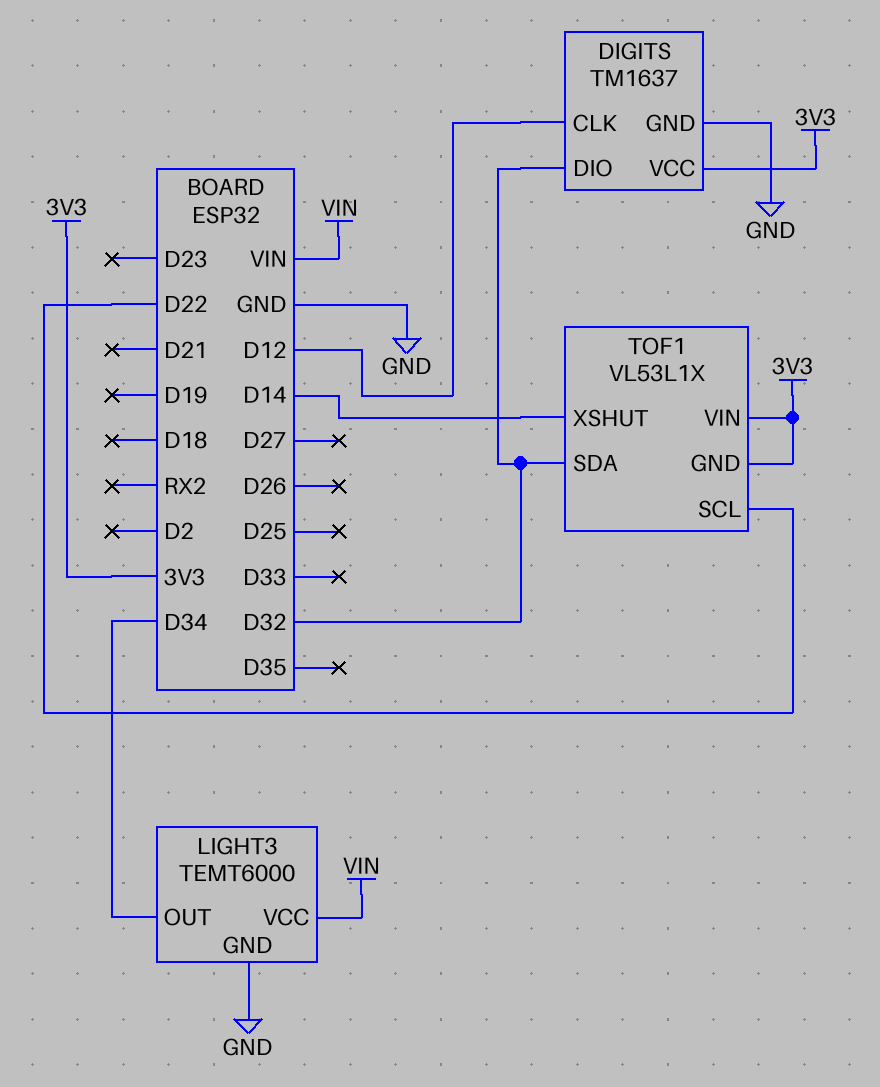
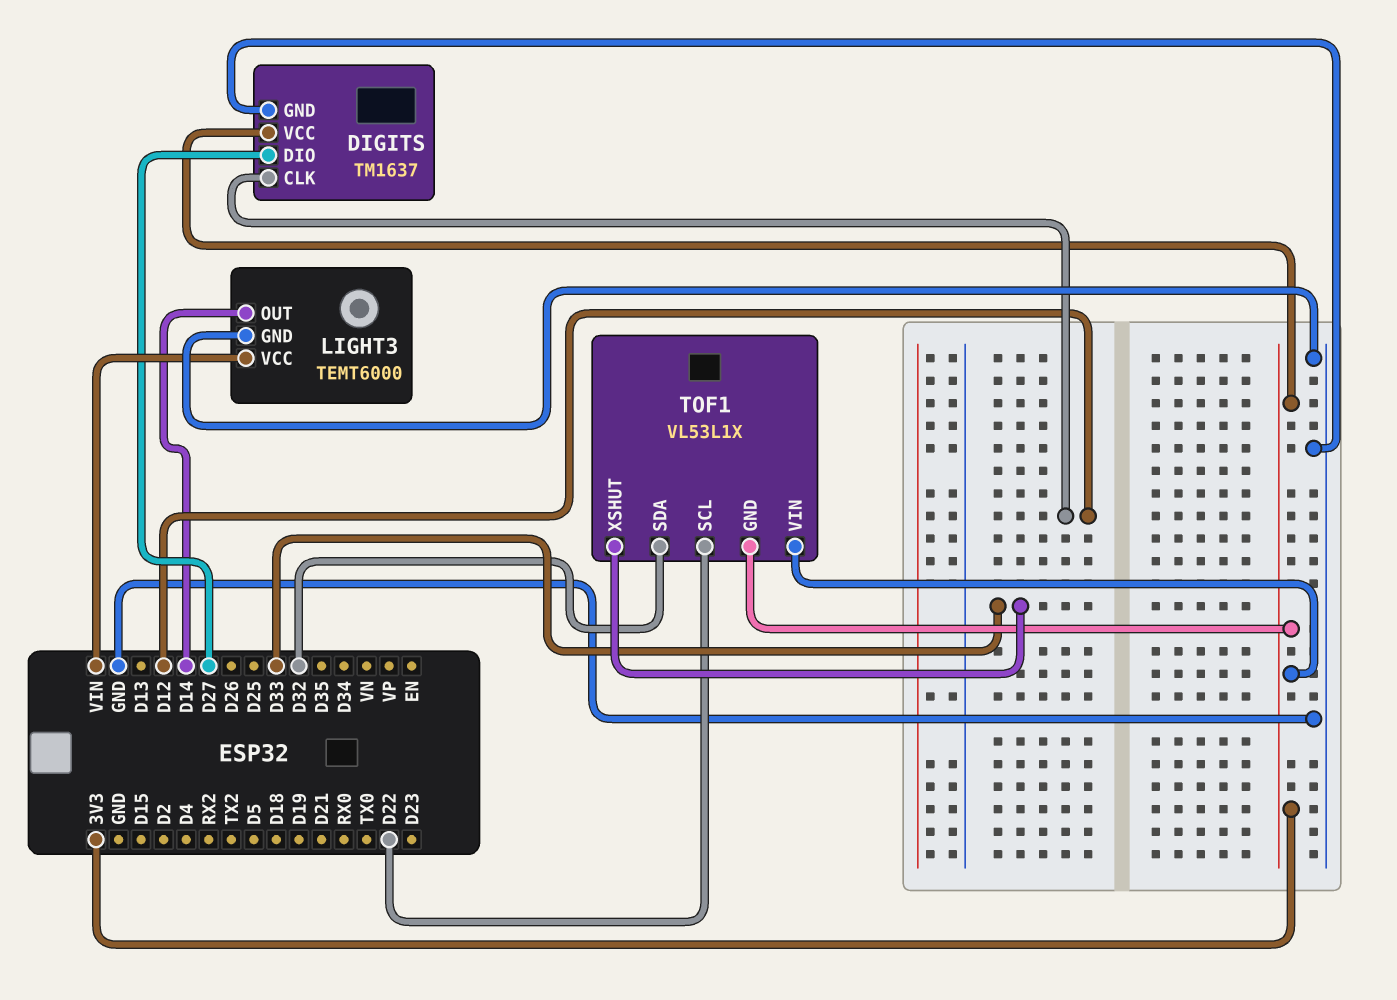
DIGITS pin DIO: D32 -> D27
LIGHT3 pin OUT: D34 -> D14
TOF1 pin XSHUT: D14 -> D33

